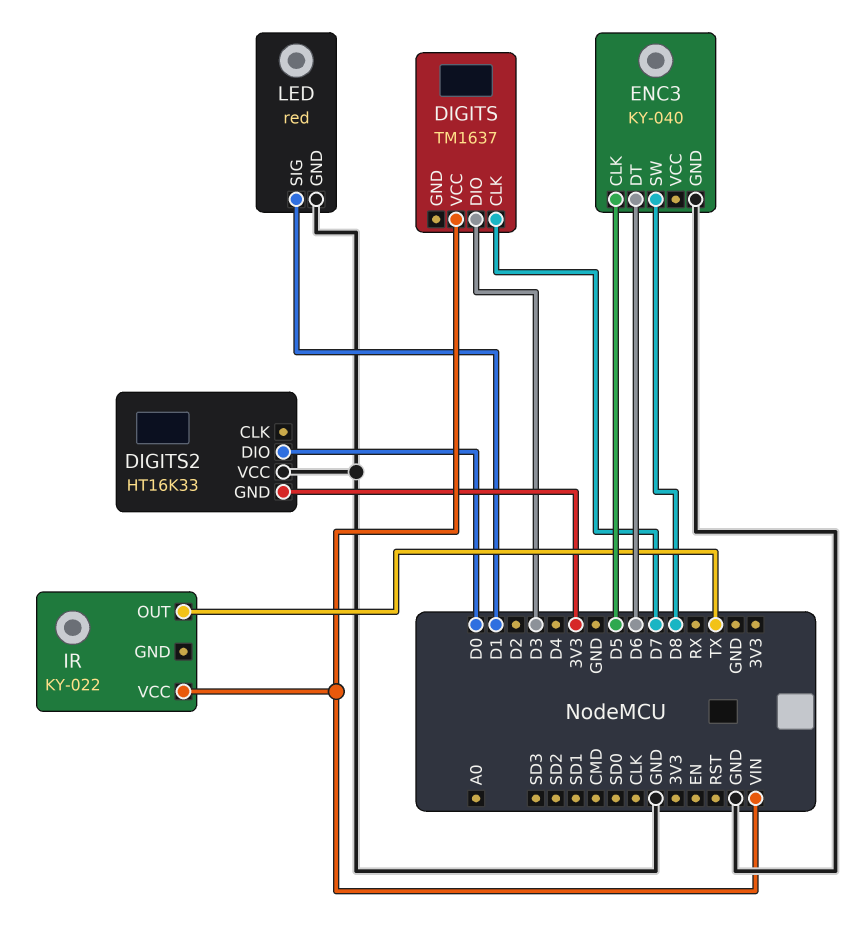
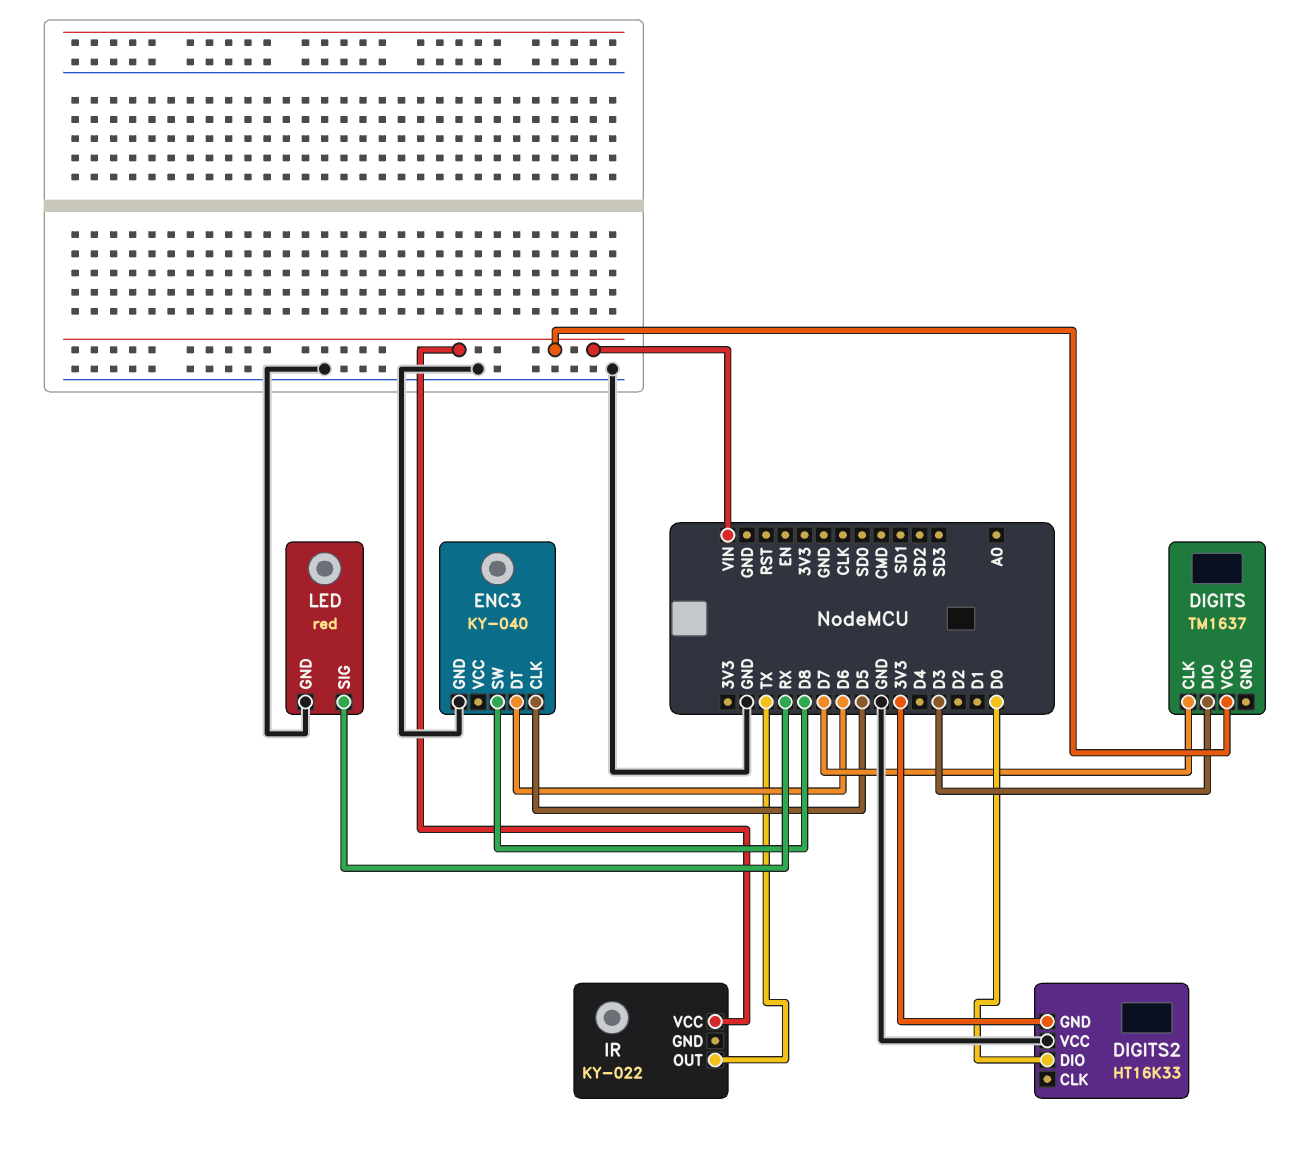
LED pin SIG: D1 -> RX

